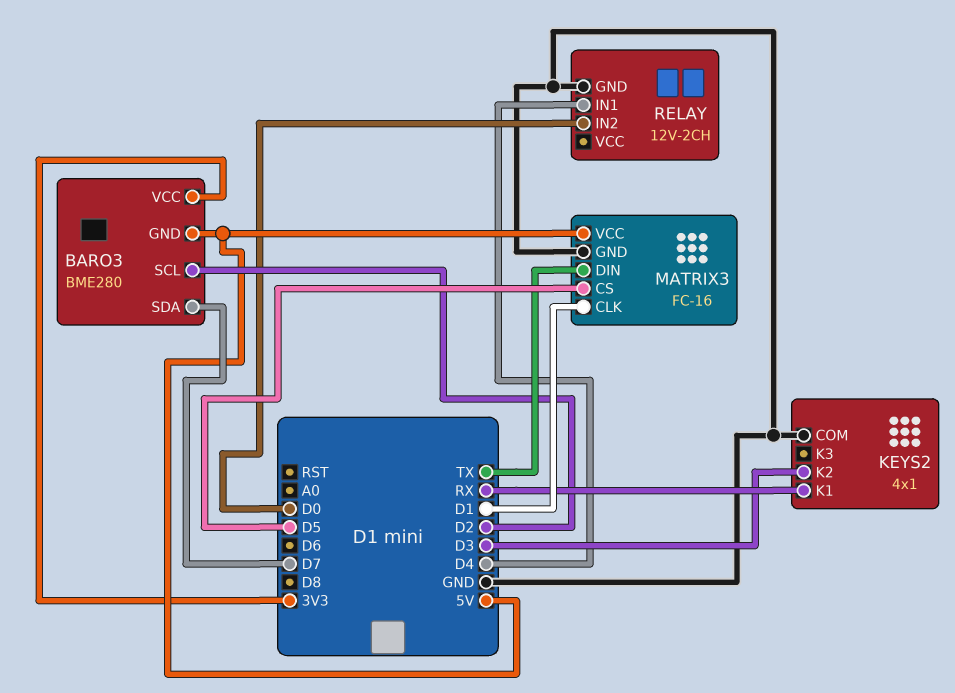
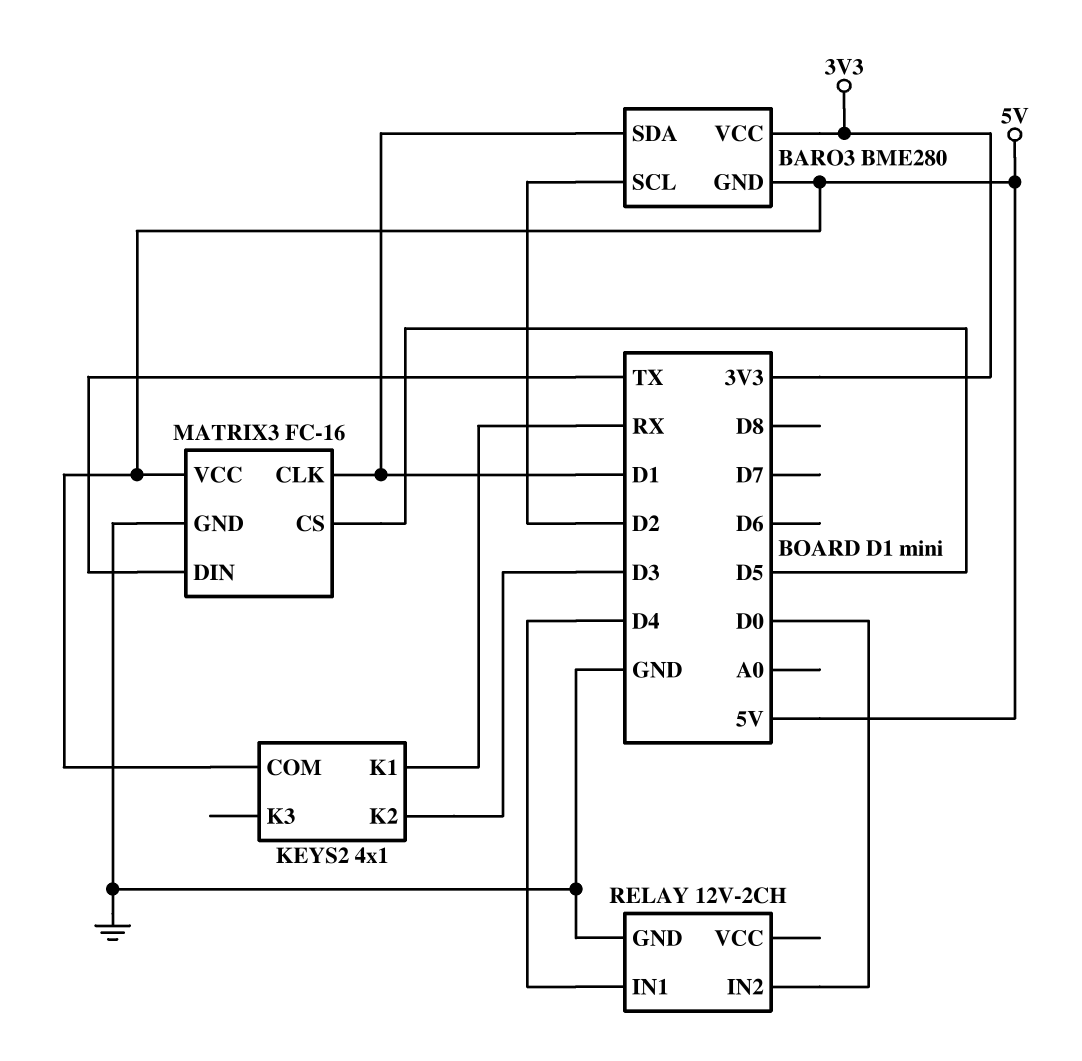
BARO3 pin SDA: D7 -> D1
KEYS2 pin COM: GND -> 5V

